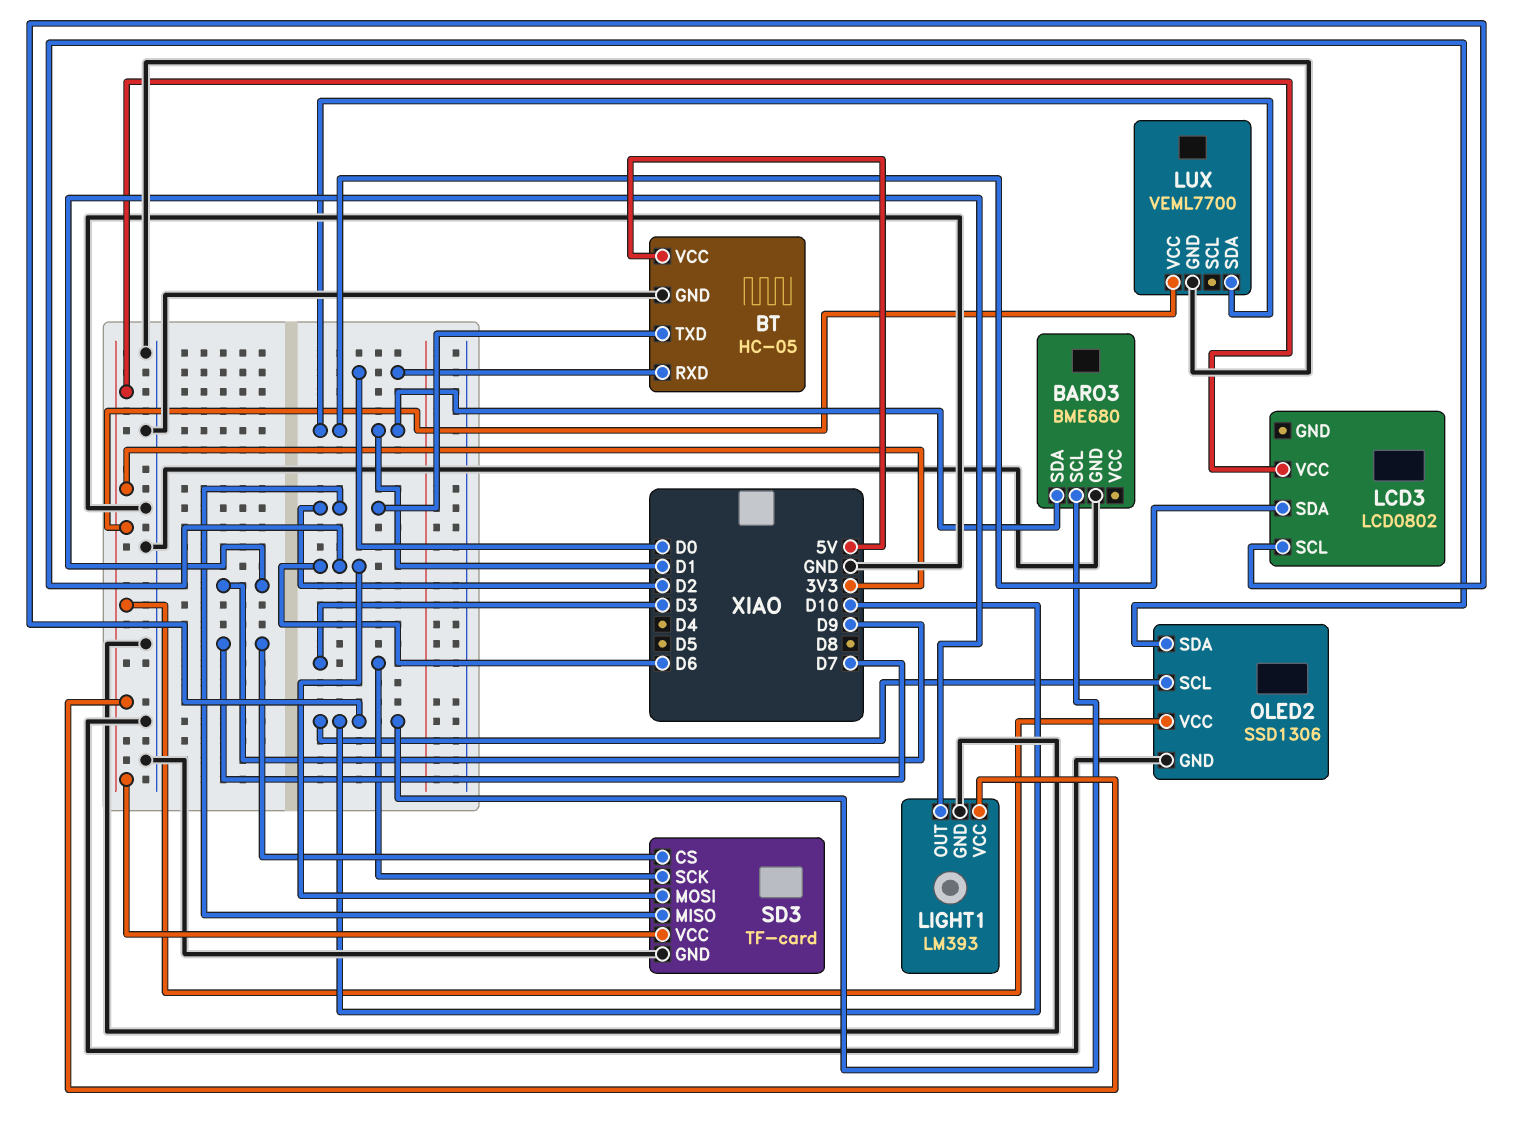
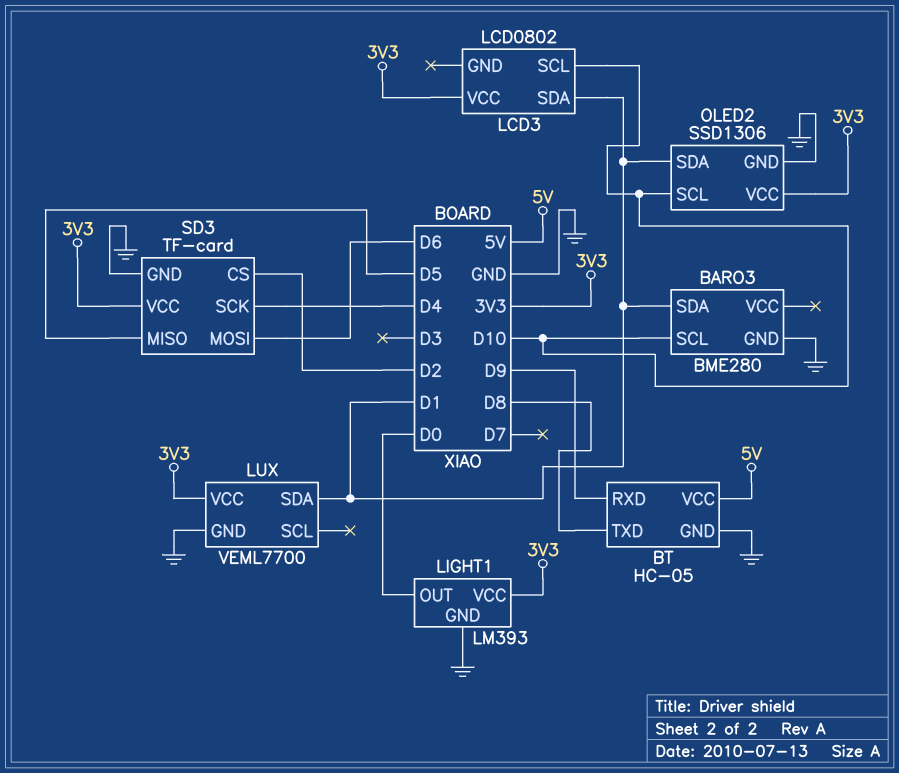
BARO3: BME680 -> BME280
BT pin RXD: D0 -> D9
BT pin TXD: D2 -> D8
LIGHT1 pin OUT: D9 -> D0
OLED2 pin SDA: D6 -> D1
SD3 pin CS: D7 -> D2
SD3 pin MISO: D2 -> D5
SD3 pin SCK: D3 -> D4

